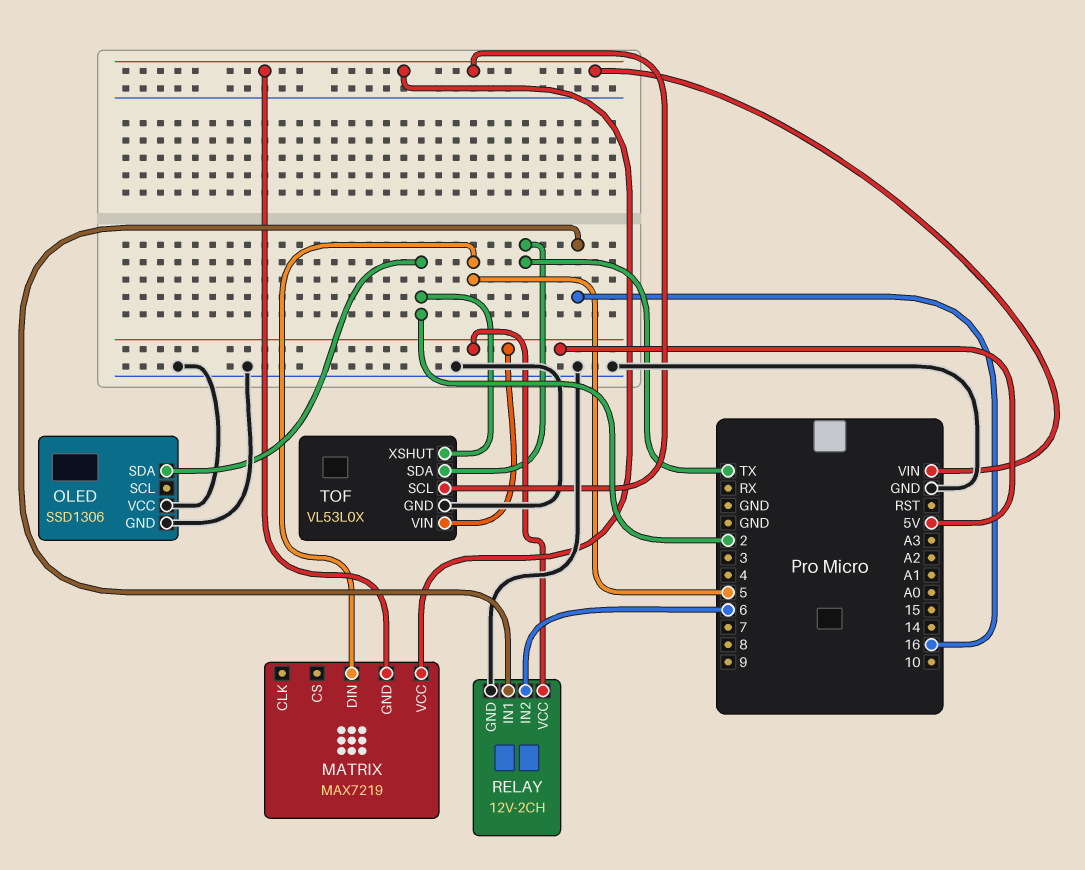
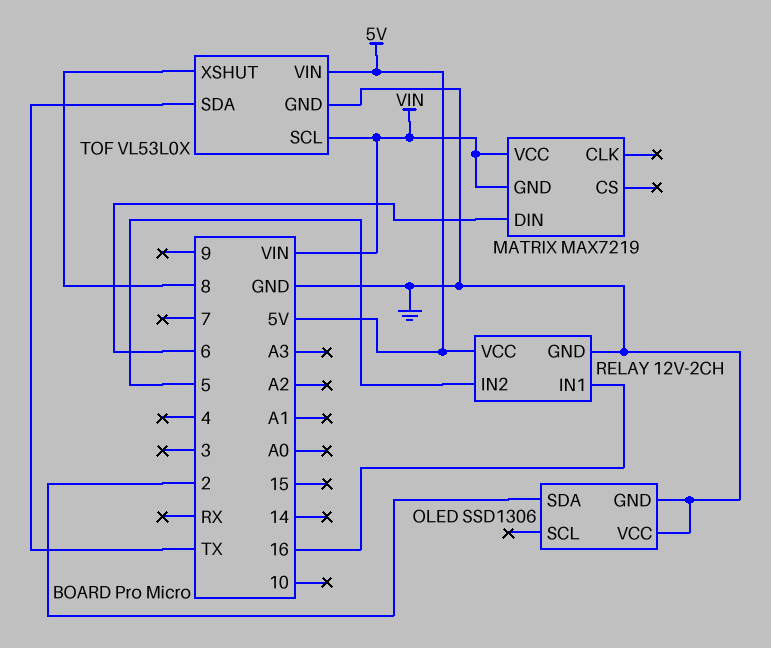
MATRIX pin DIN: 5 -> 6
RELAY pin IN2: 6 -> 5
TOF pin XSHUT: 2 -> 8

